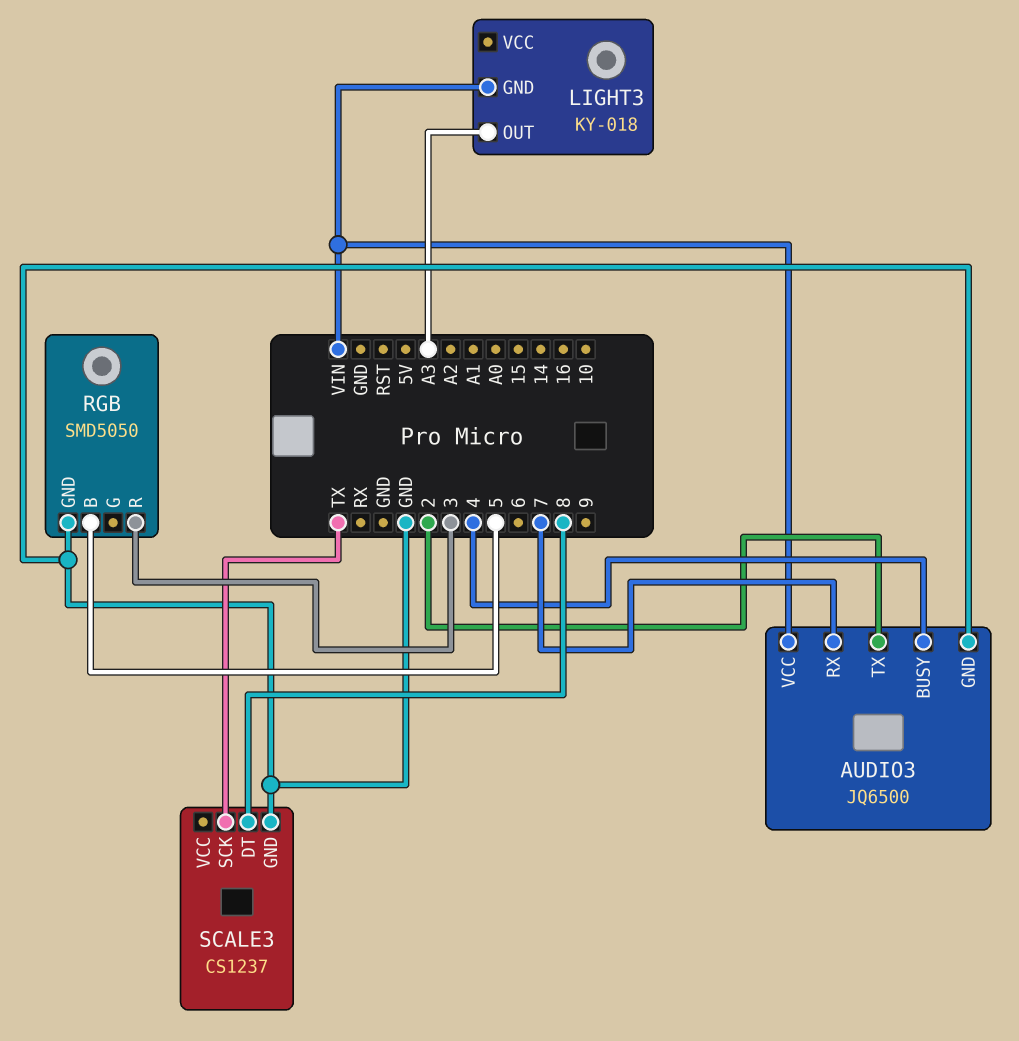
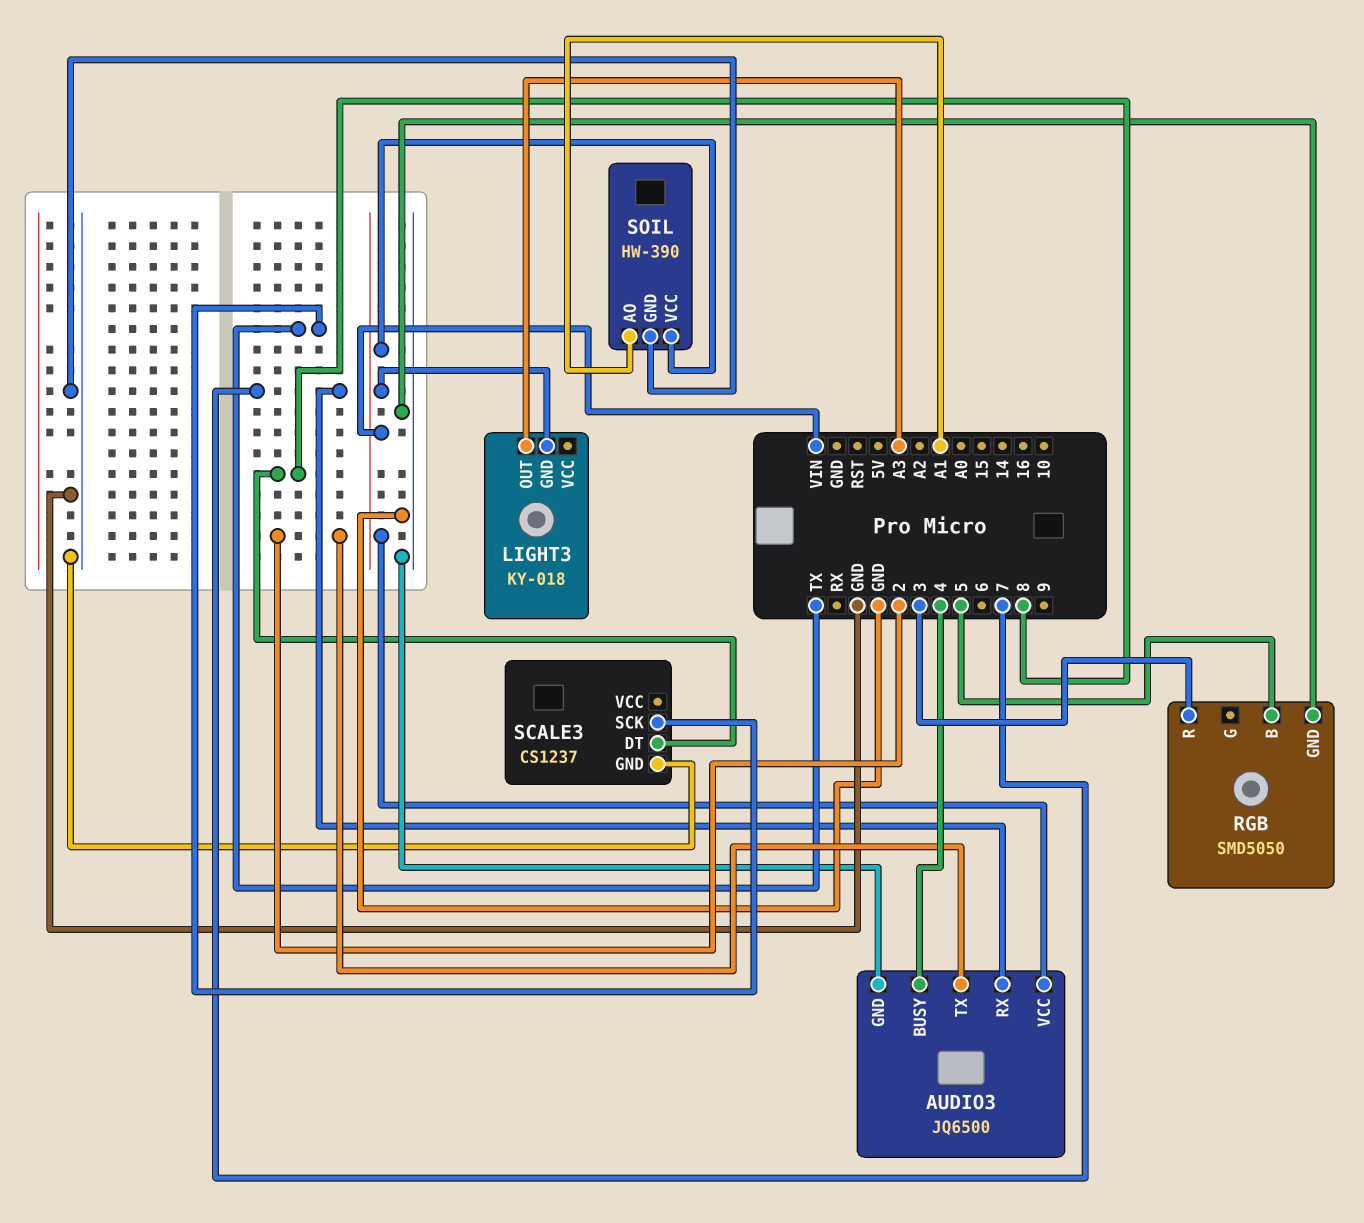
SOIL: none -> HW-390
SOIL pin AO: none -> A1
SOIL pin GND: none -> GND
SOIL pin VCC: none -> VIN

